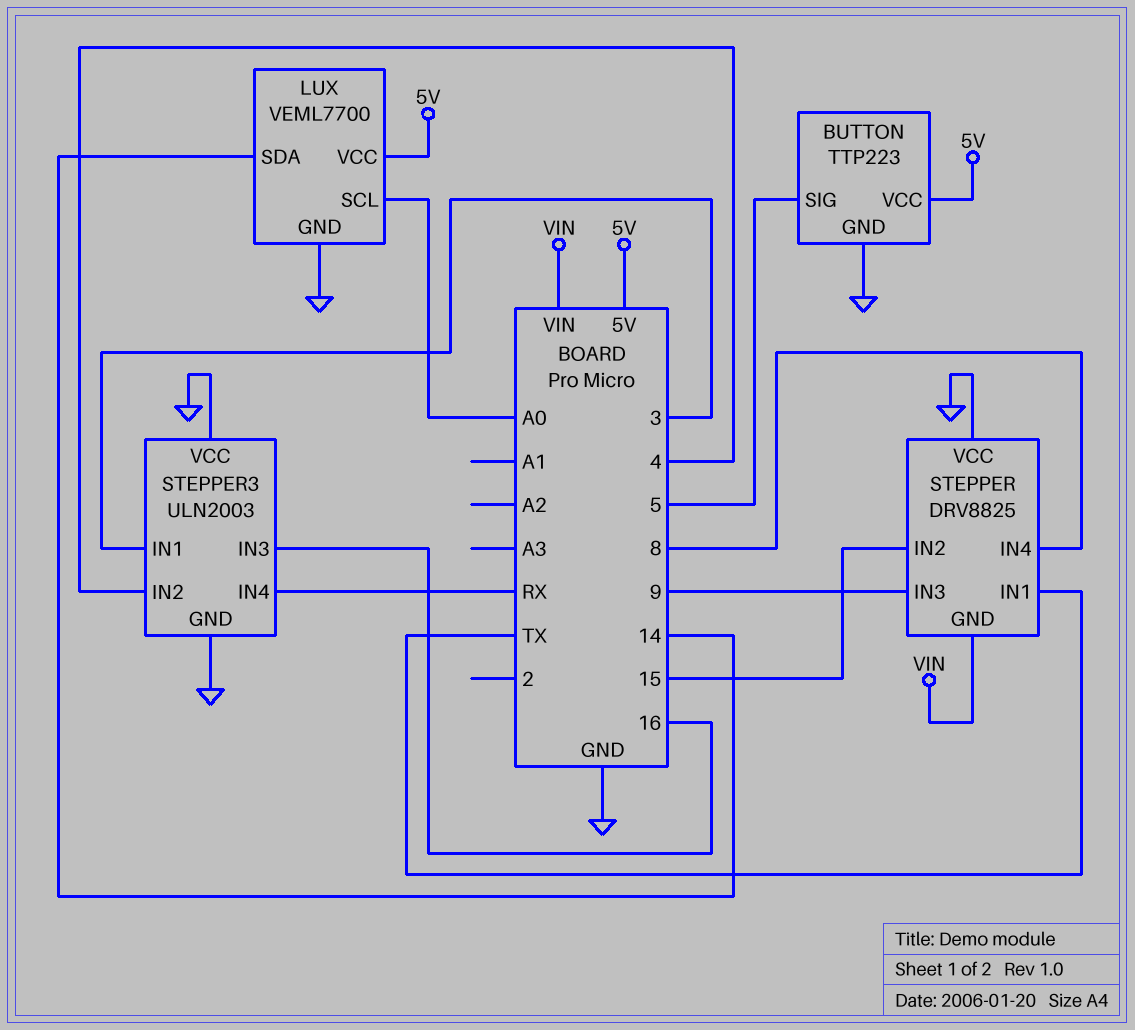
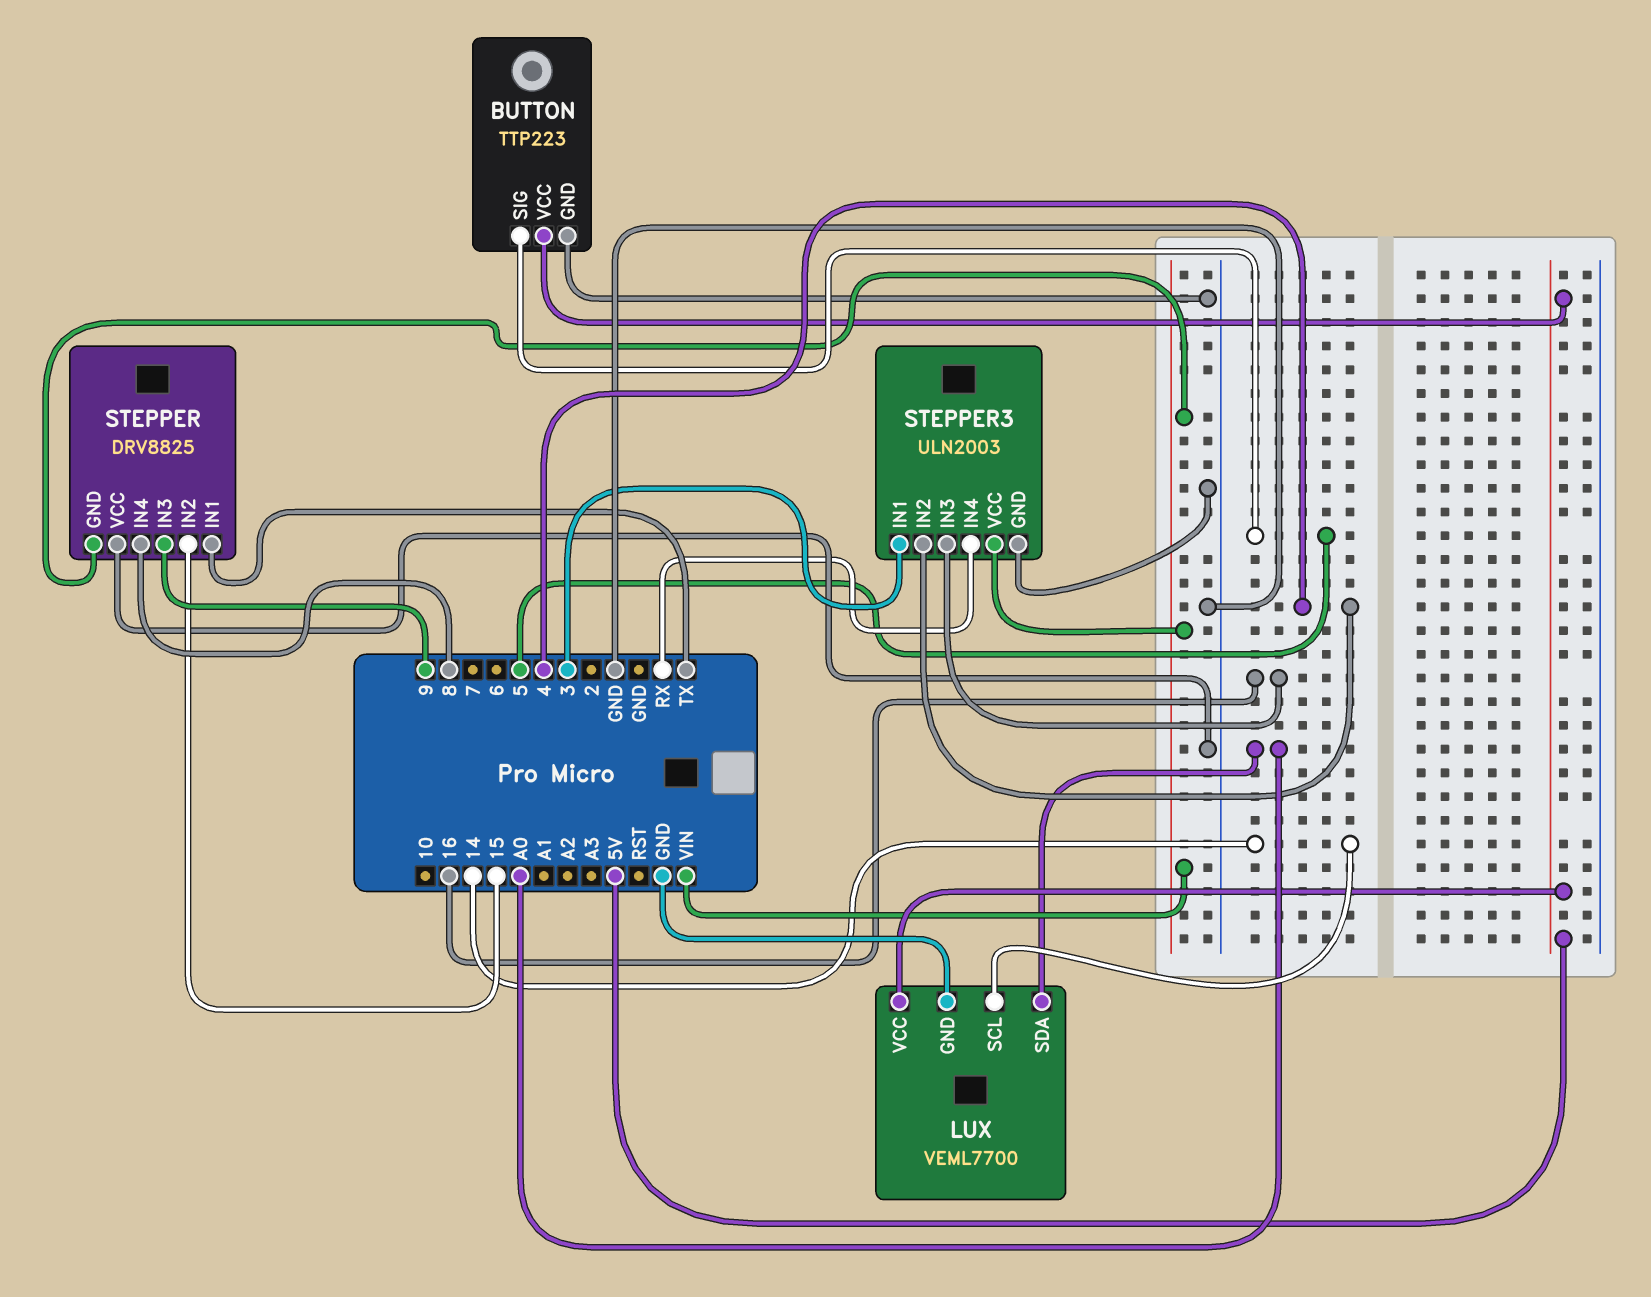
LUX pin SCL: A0 -> 14
LUX pin SDA: 14 -> A0
STEPPER3 pin VCC: GND -> VIN

